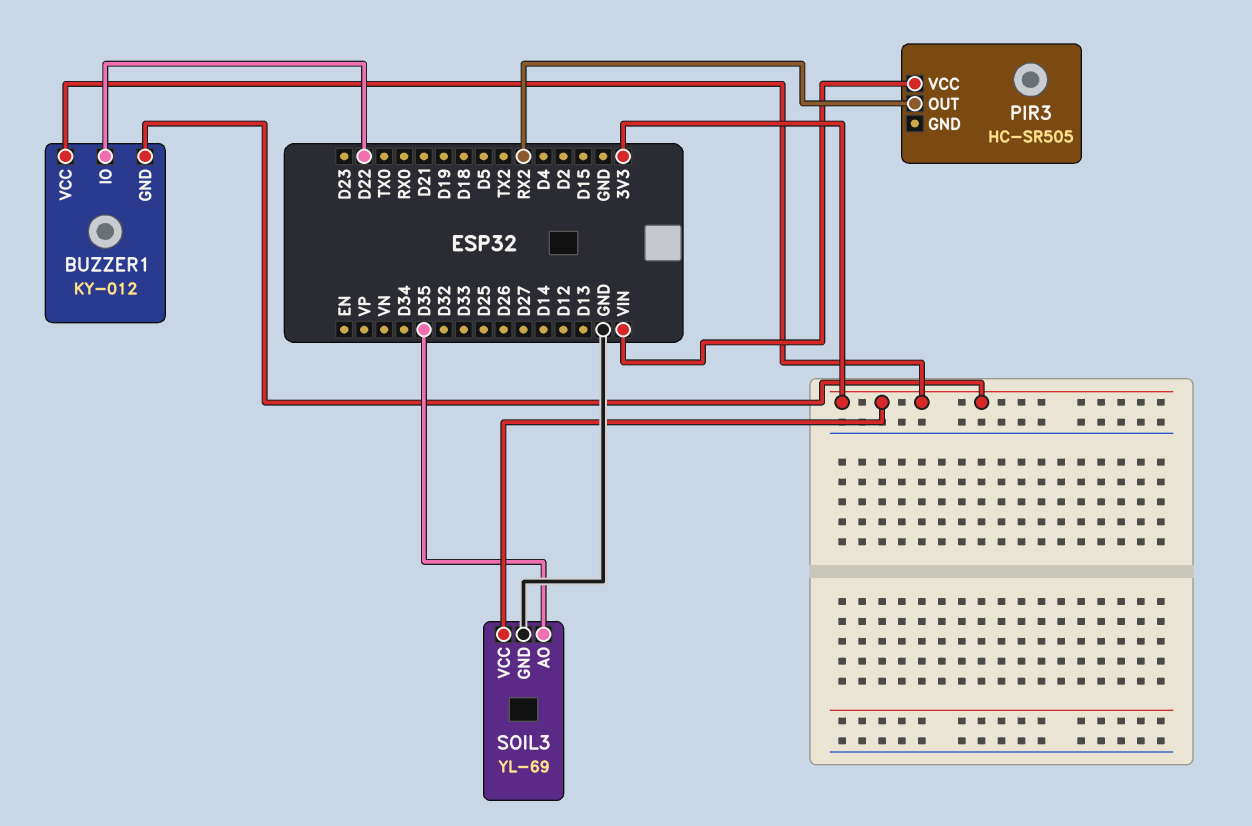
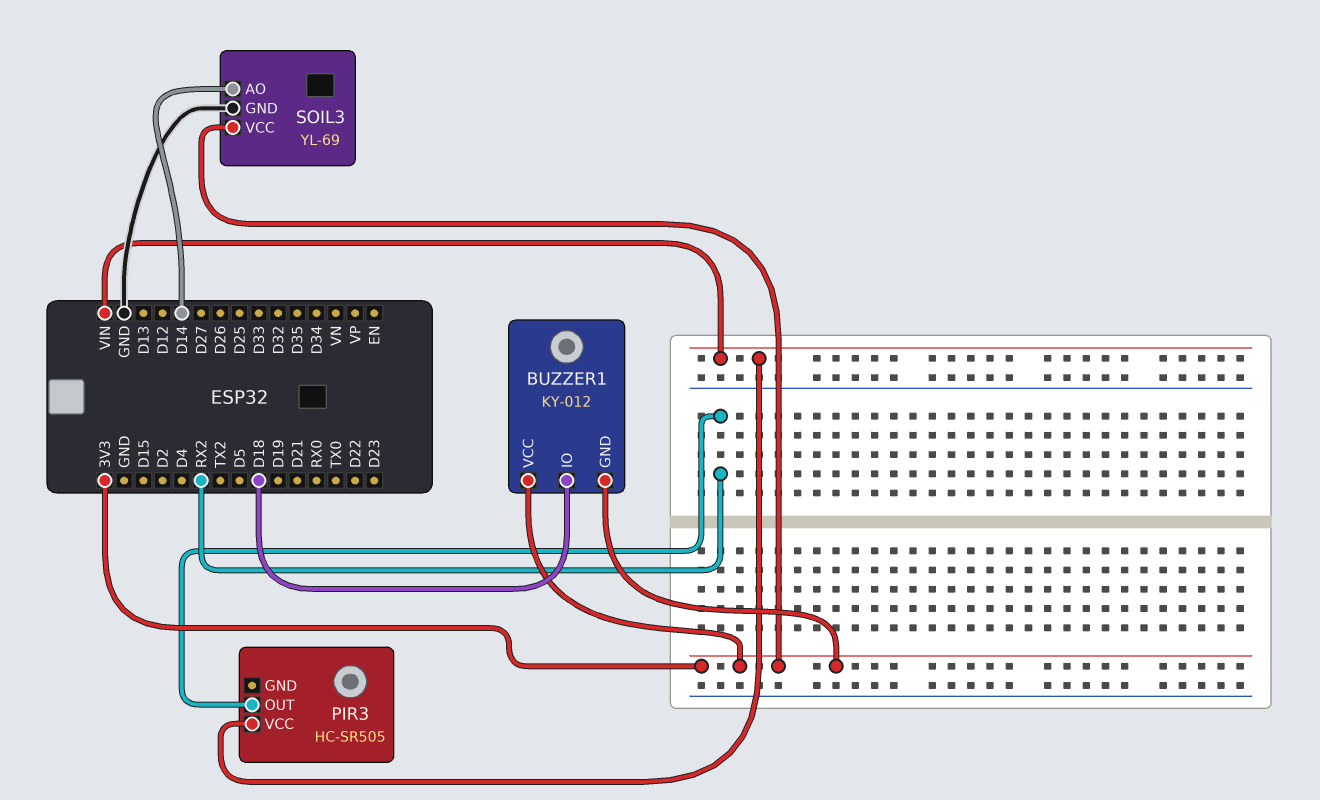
BUZZER1 pin IO: D22 -> D18
SOIL3 pin AO: D35 -> D14

